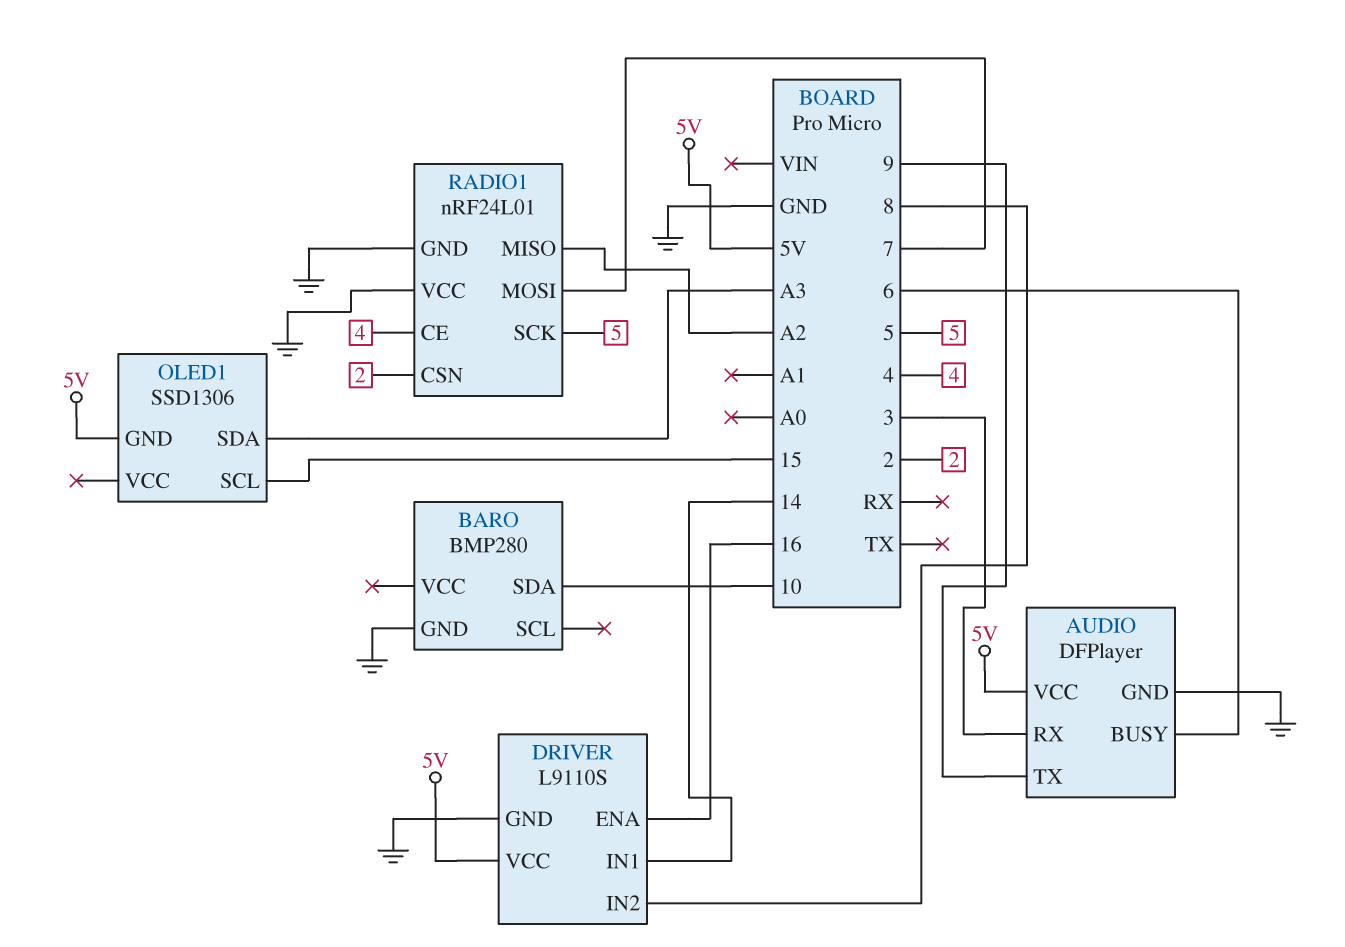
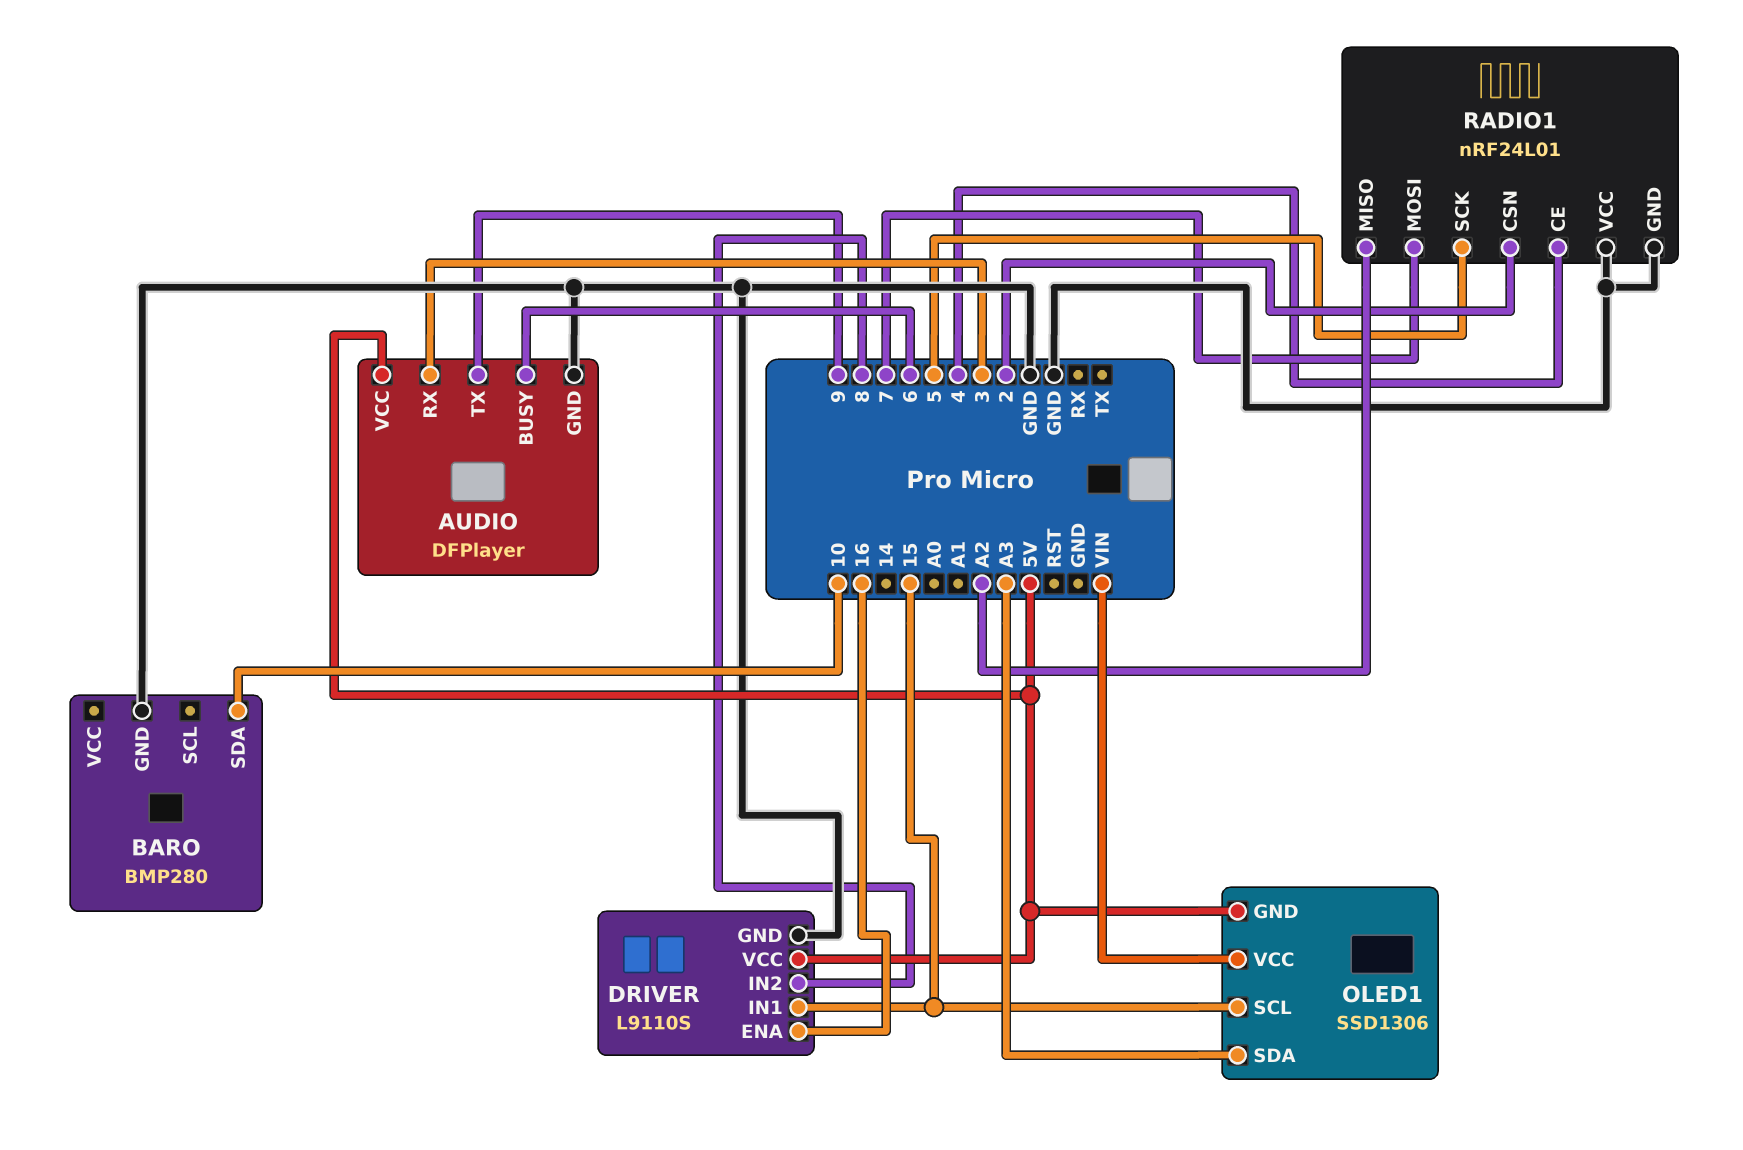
DRIVER pin IN1: 14 -> 15
OLED1 pin VCC: none -> VIN

